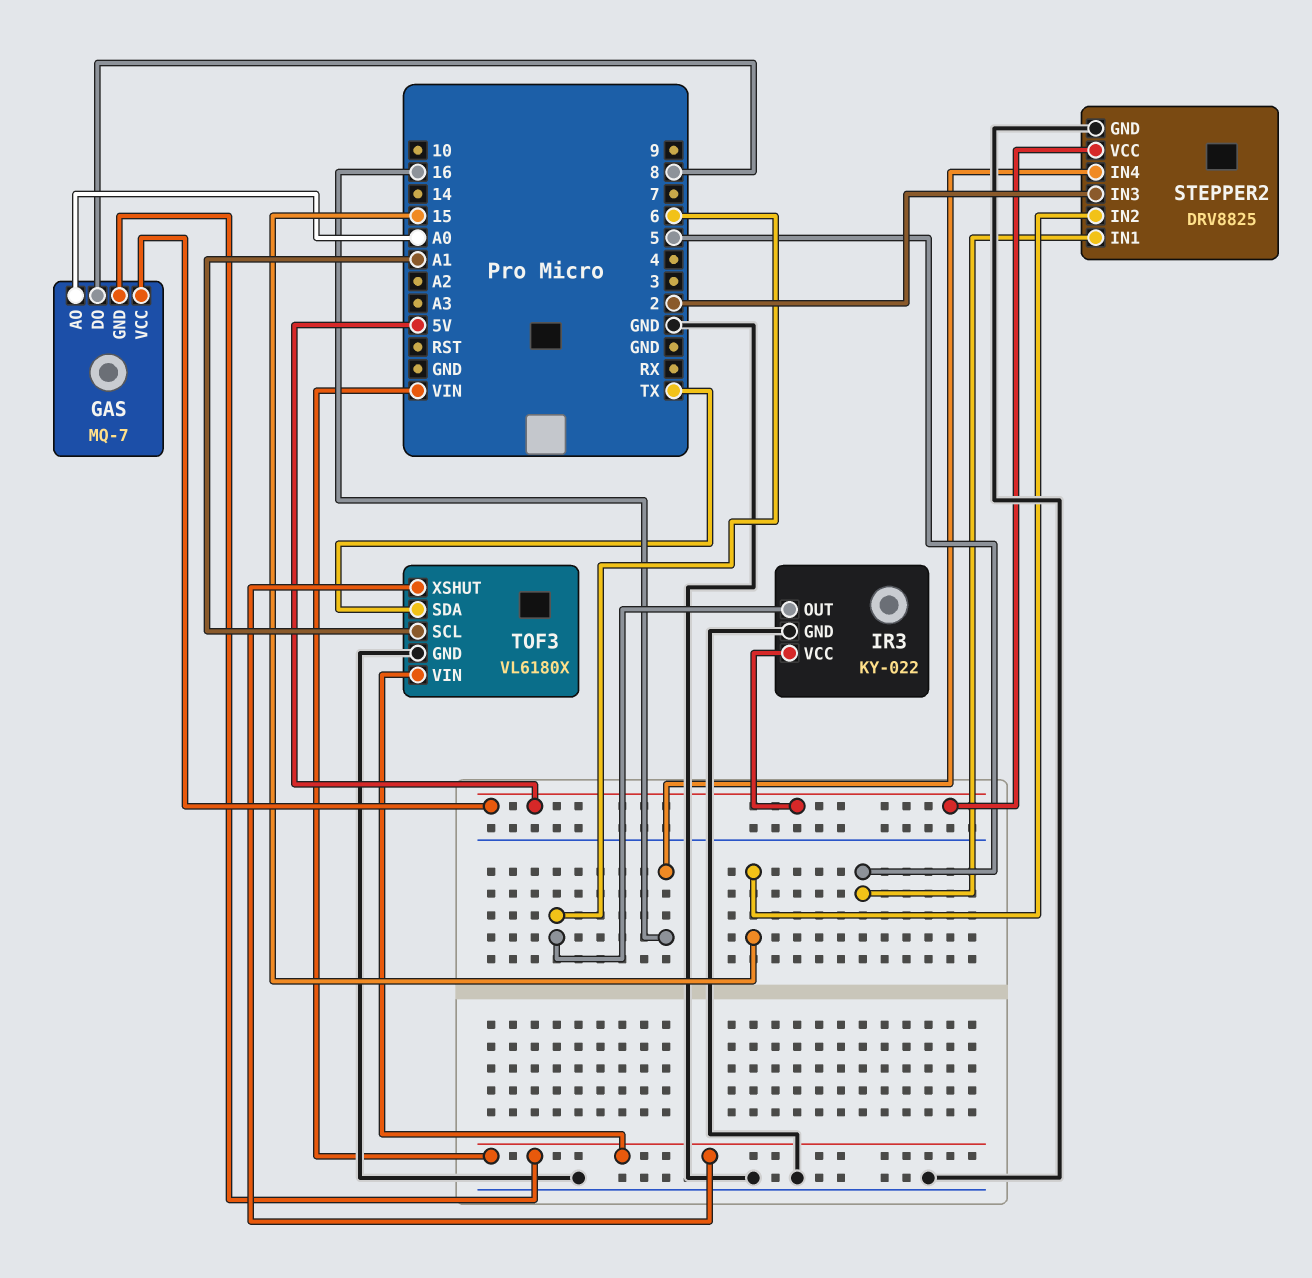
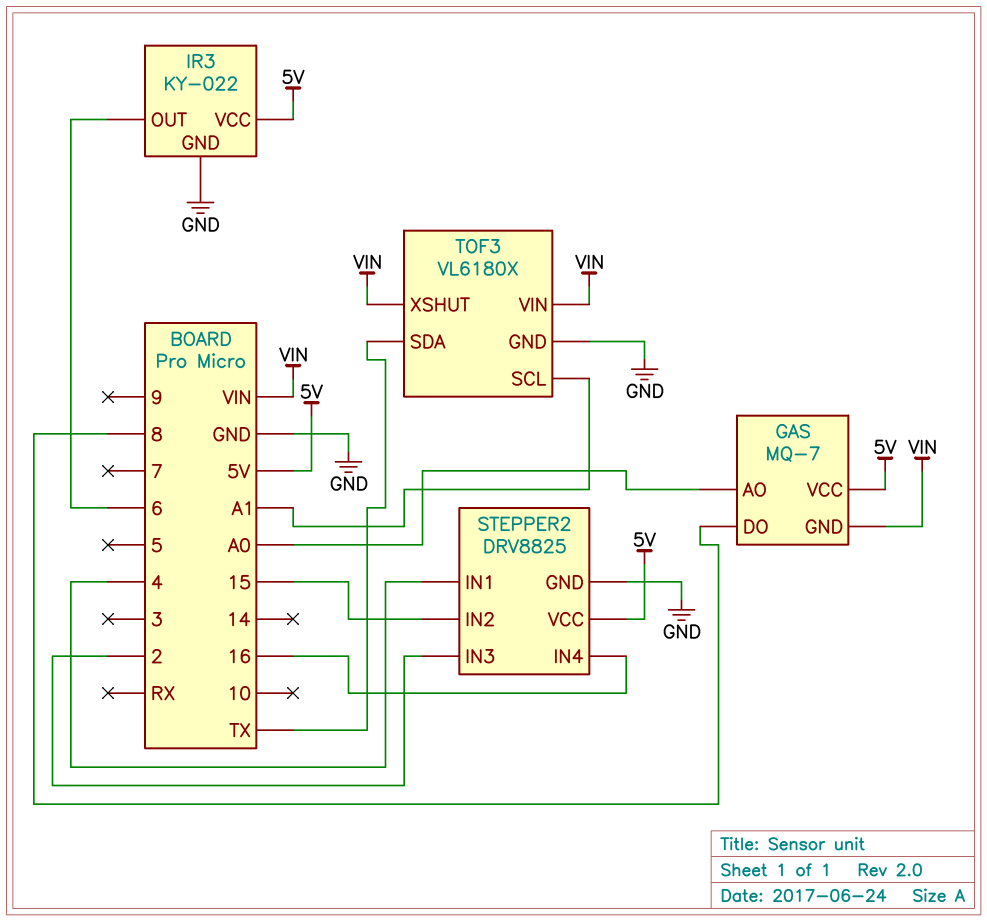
STEPPER2 pin IN1: 5 -> 4

